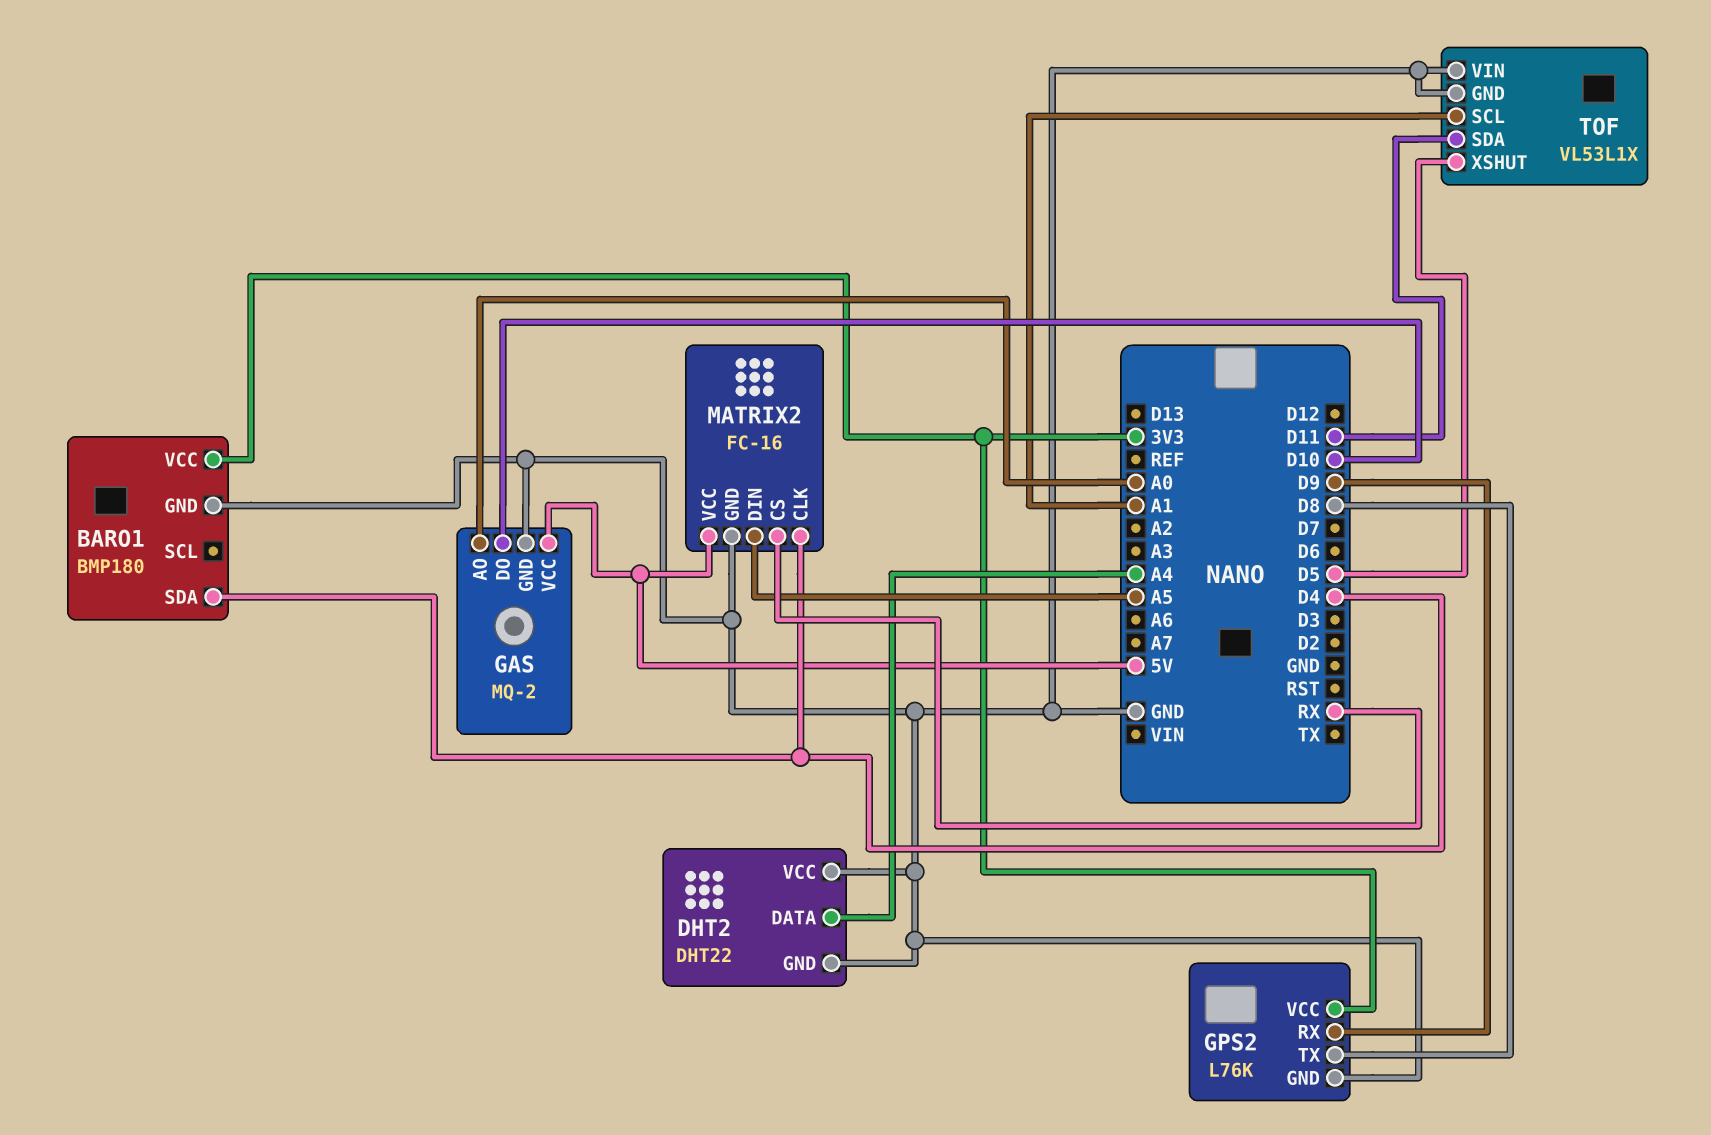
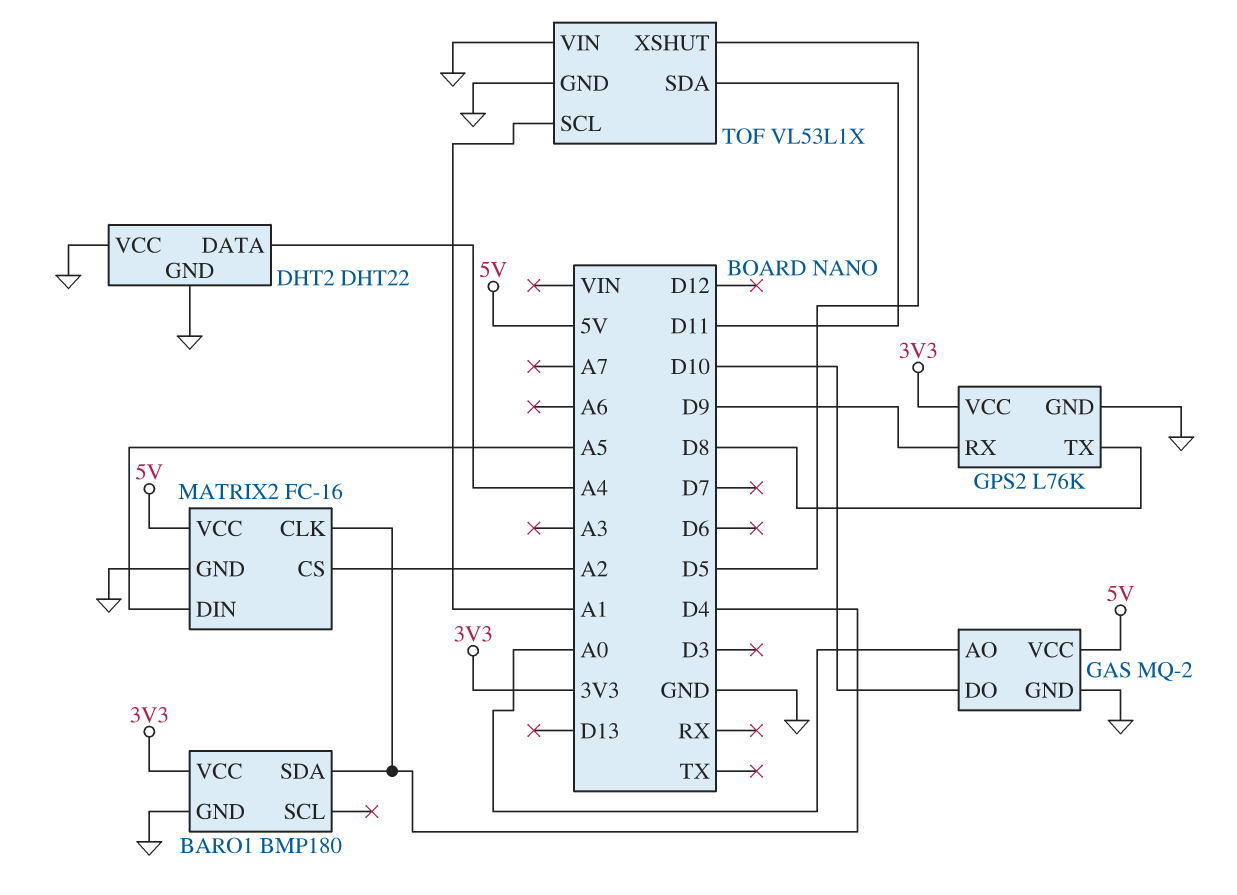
MATRIX2 pin CS: RX -> A2

